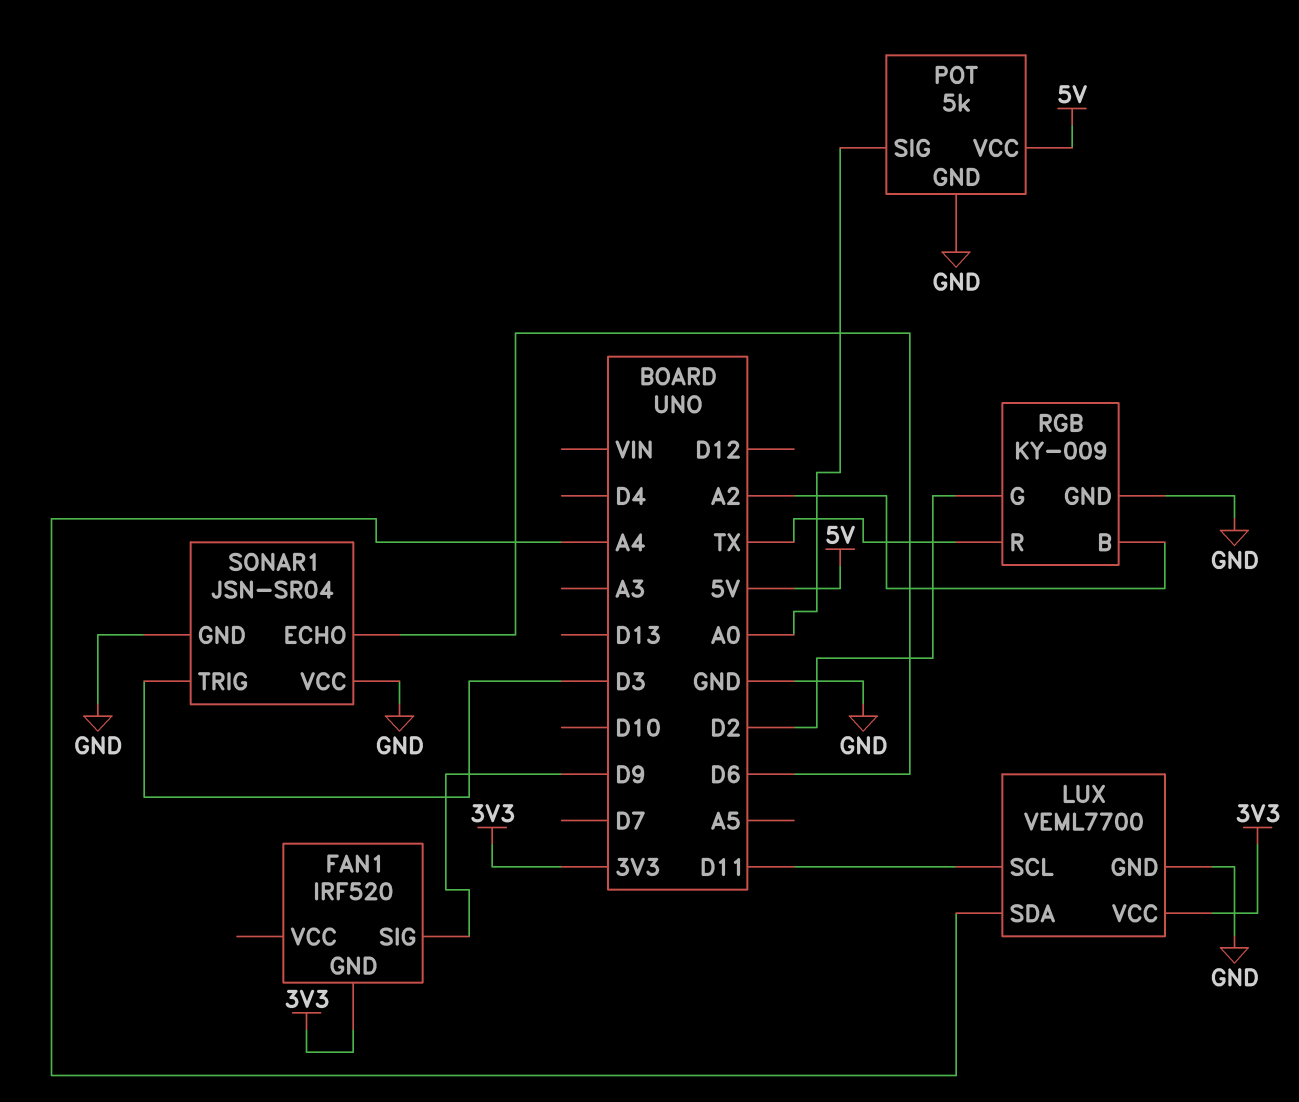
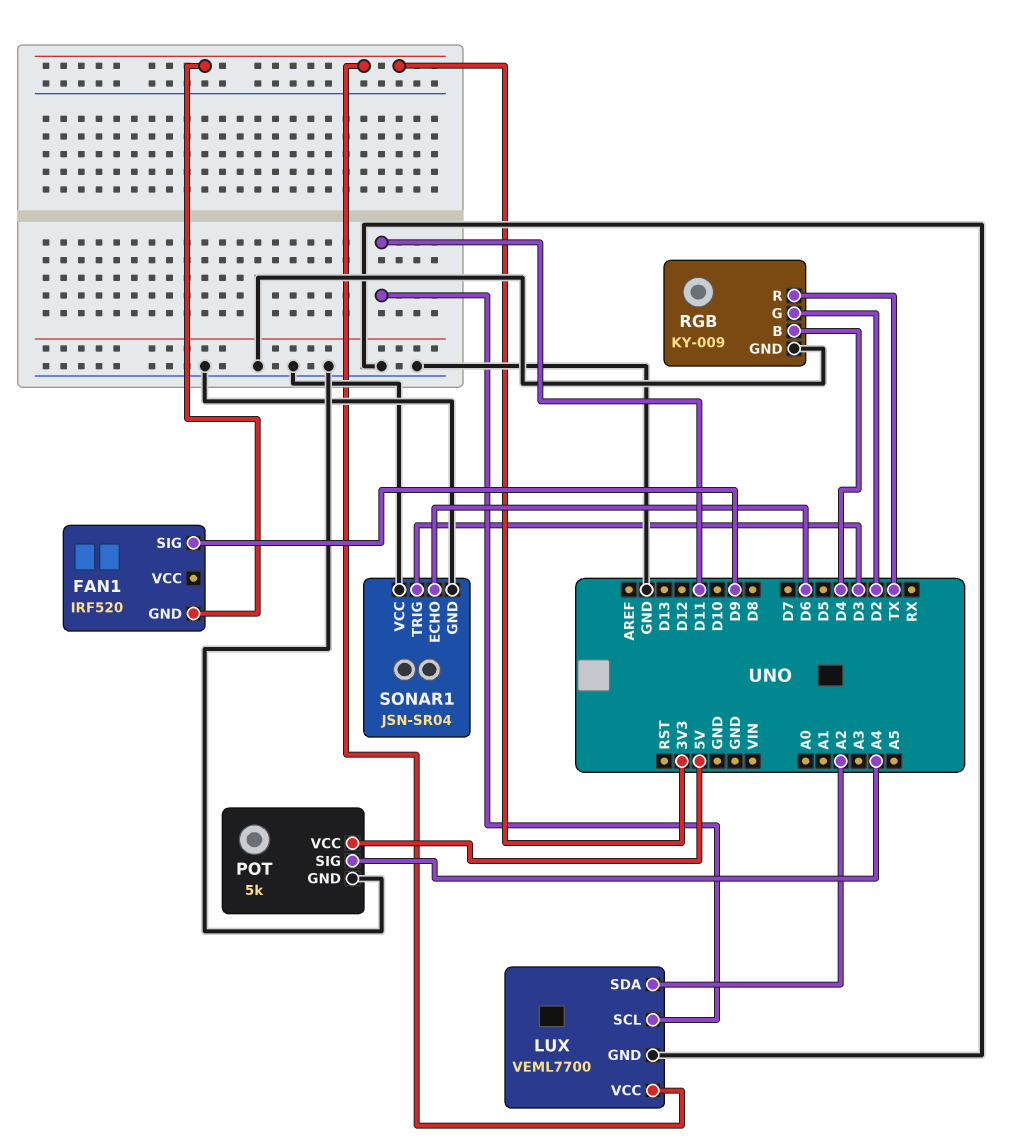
LUX pin SDA: A4 -> A2
POT pin SIG: A0 -> A4
RGB pin B: A2 -> D4

